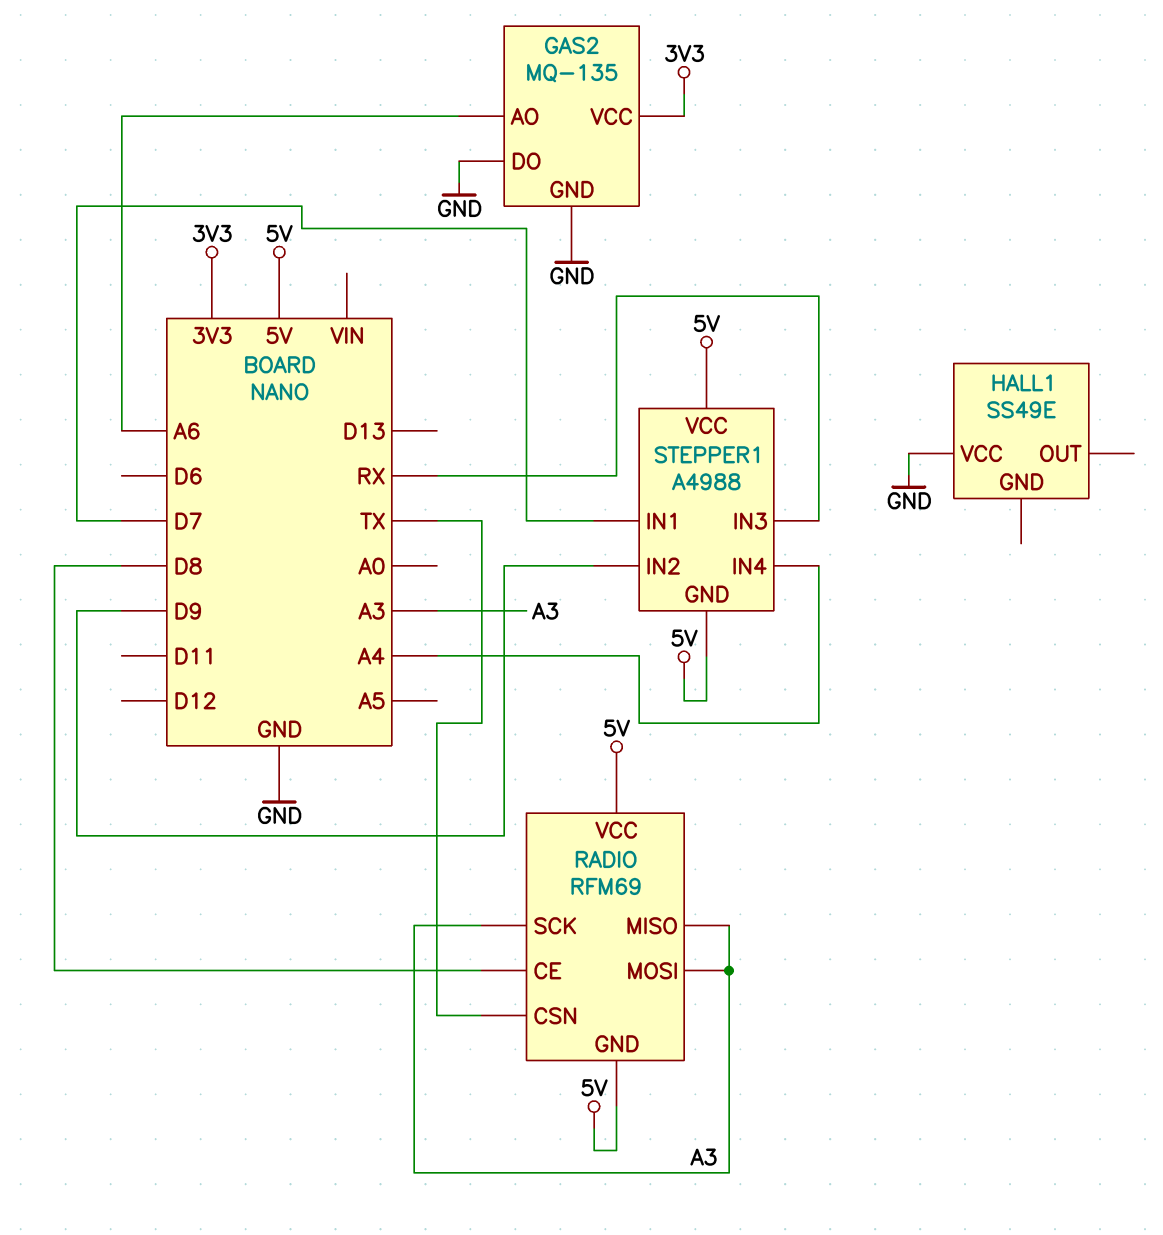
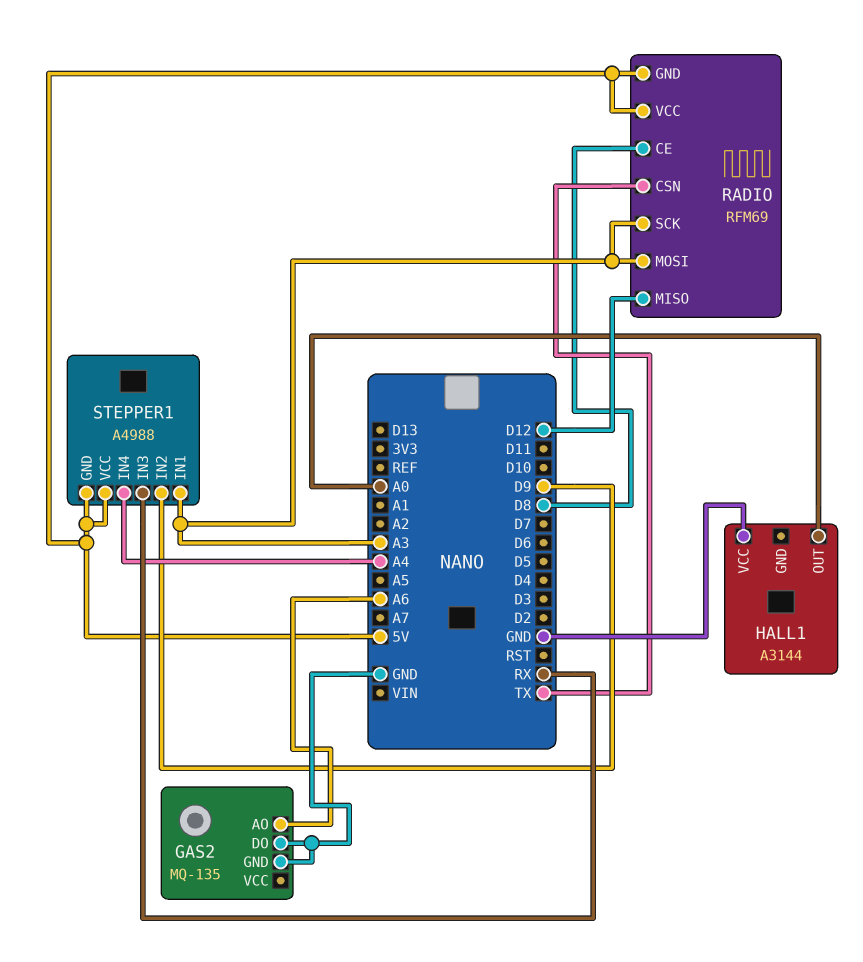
GAS2 pin VCC: 3V3 -> none
HALL1: SS49E -> A3144
HALL1 pin OUT: none -> A0
RADIO pin MISO: A3 -> D12
STEPPER1 pin IN1: D7 -> A3

